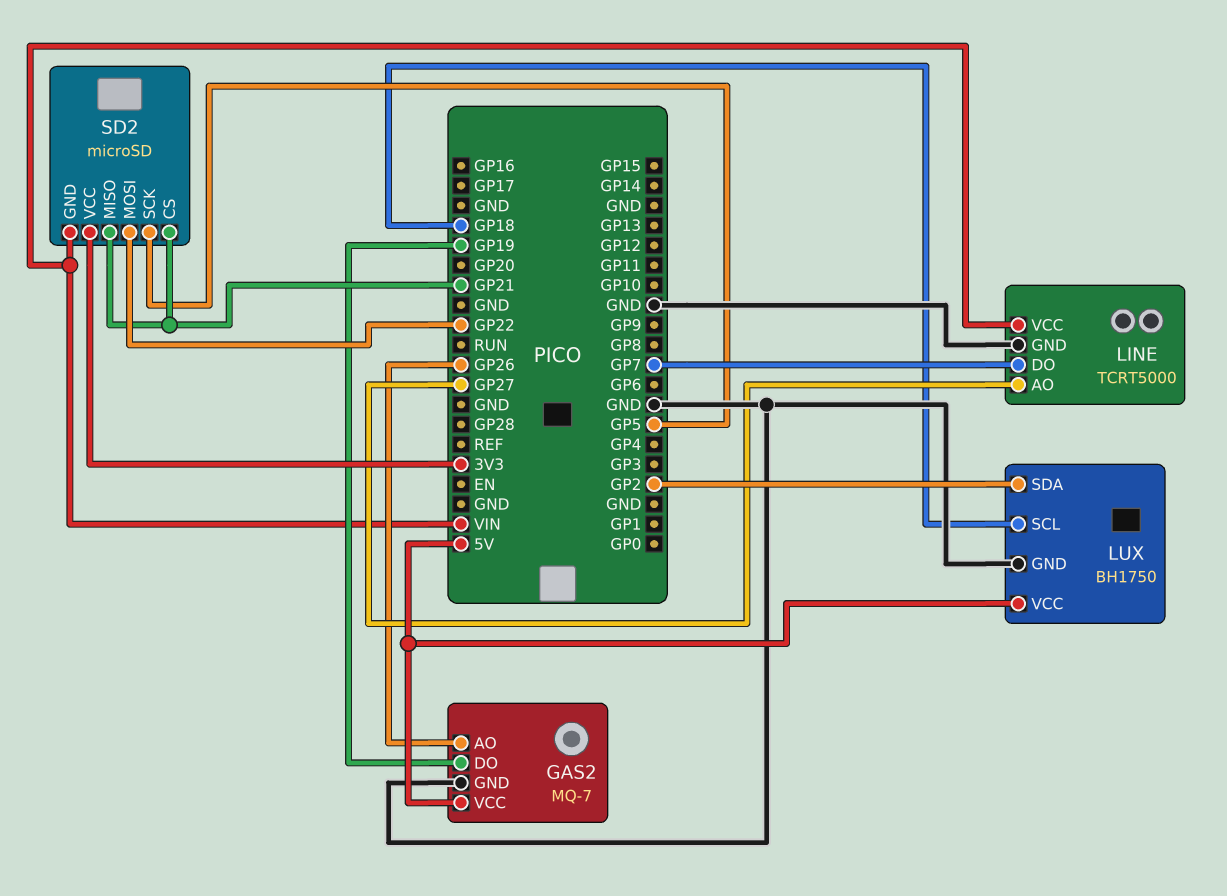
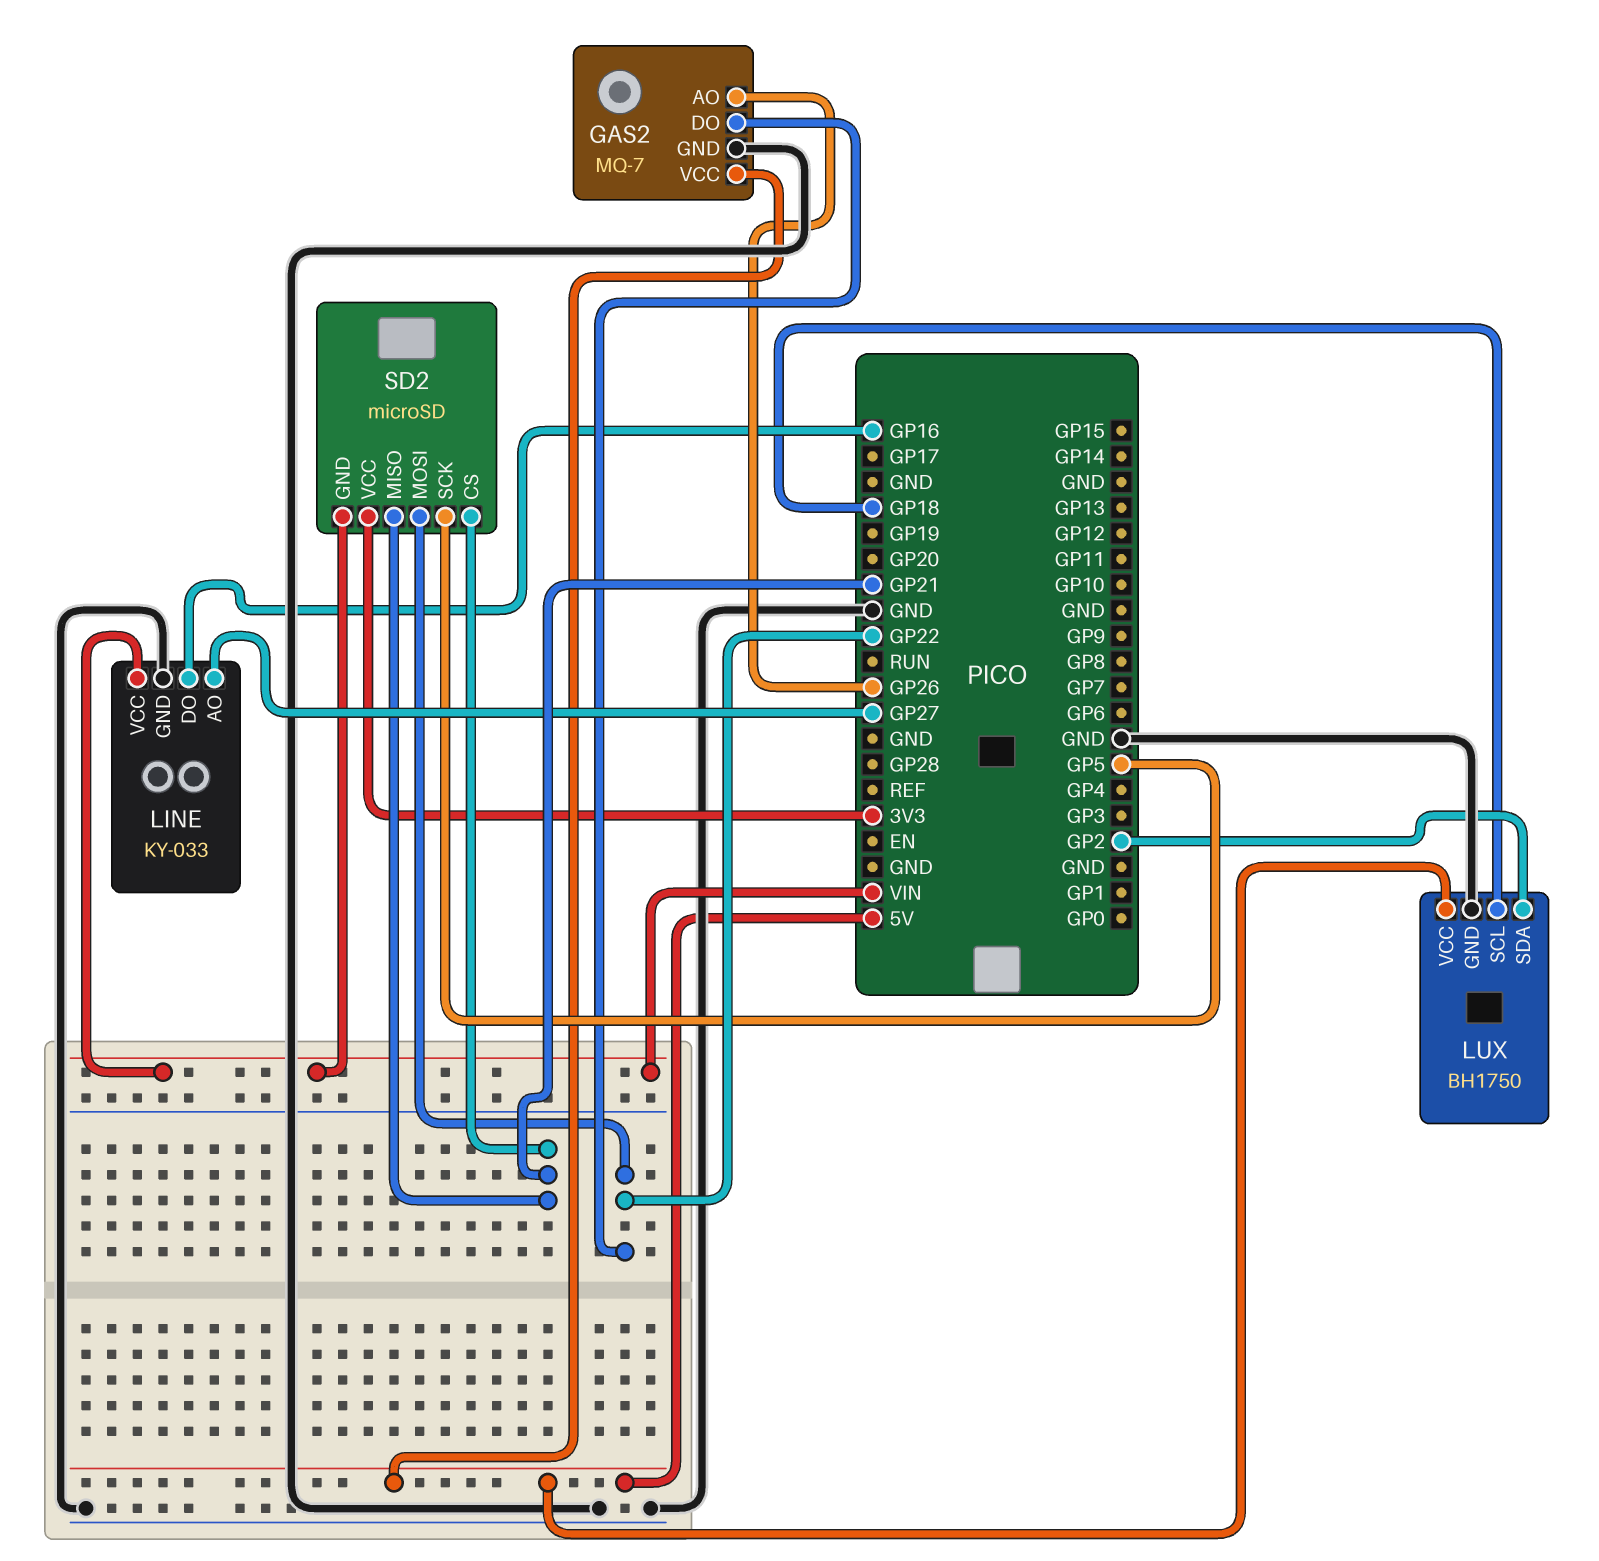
GAS2 pin DO: GP19 -> GP22
LINE: TCRT5000 -> KY-033
LINE pin DO: GP7 -> GP16

